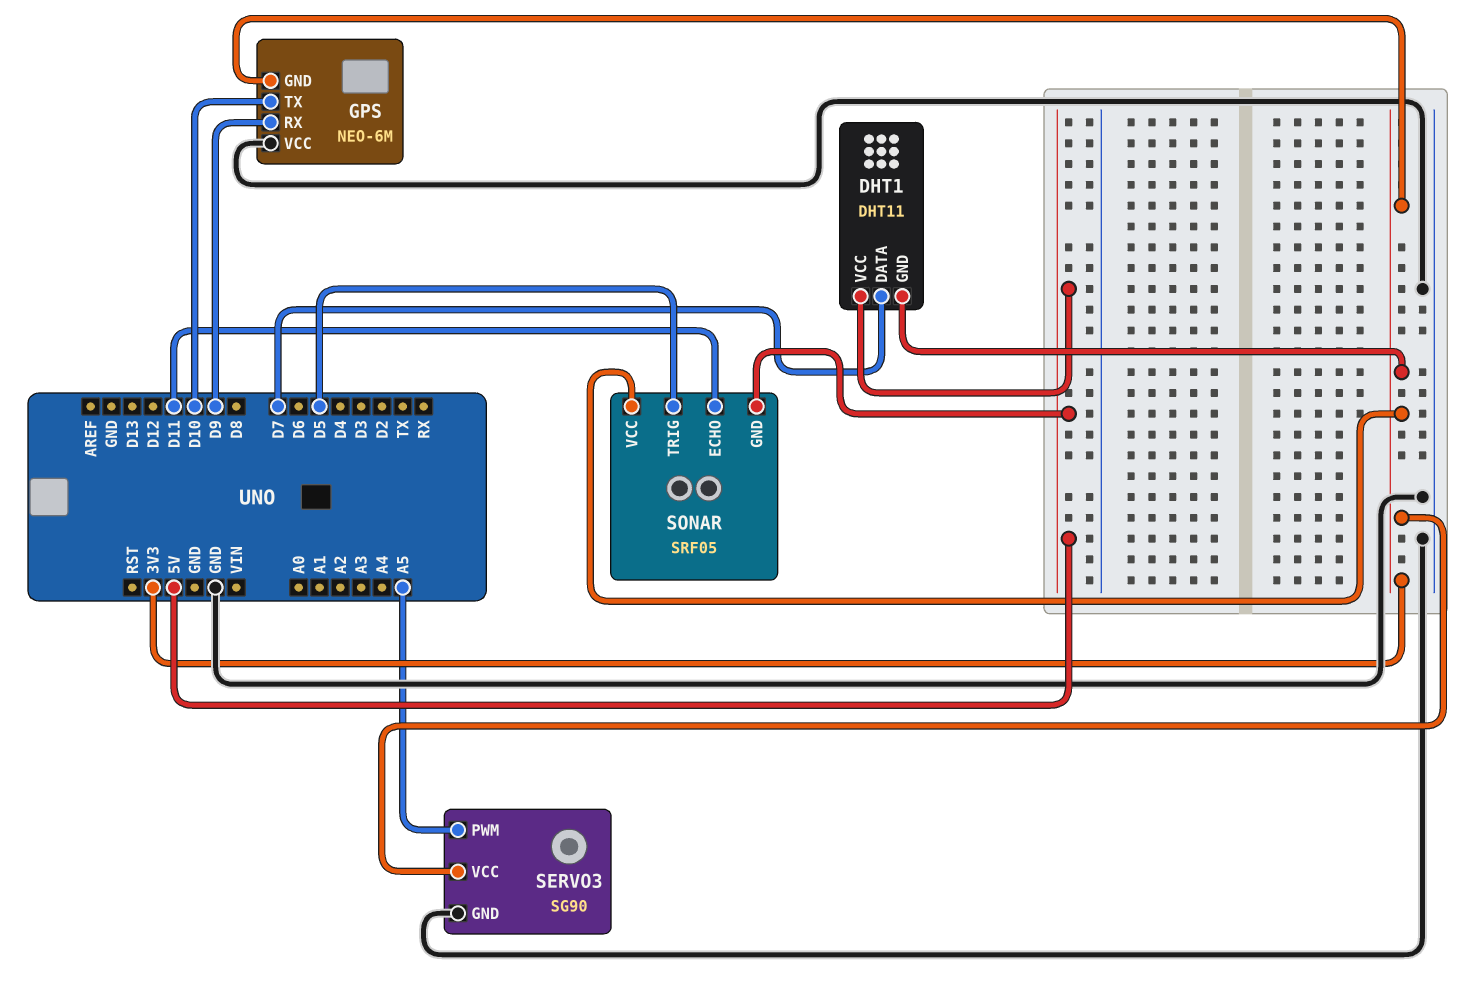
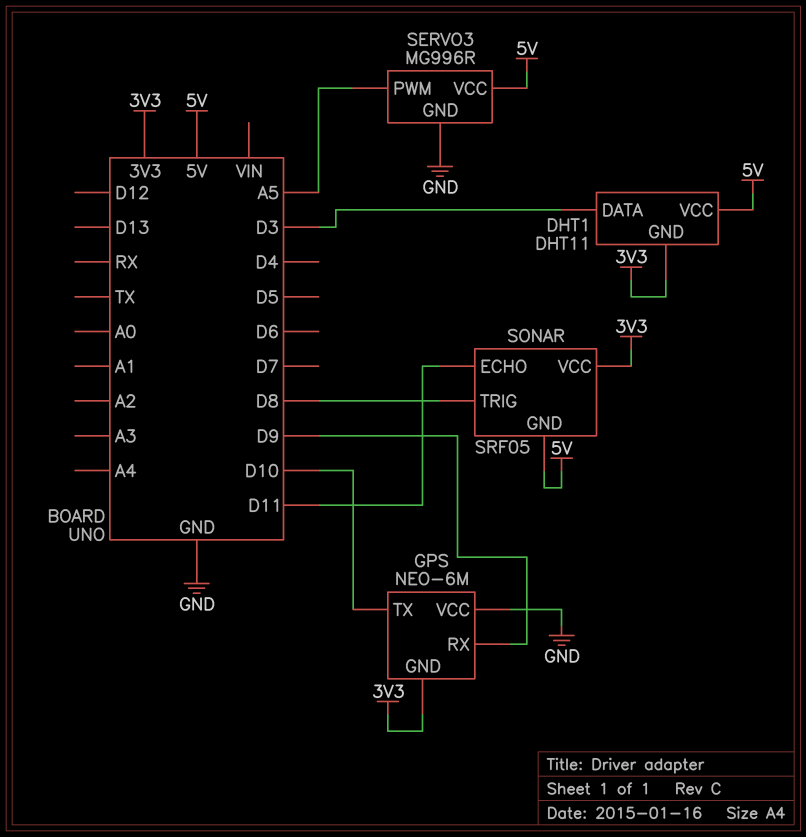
DHT1 pin DATA: D7 -> D3
SERVO3: SG90 -> MG996R
SERVO3 pin VCC: 3V3 -> 5V
SONAR pin TRIG: D5 -> D8

